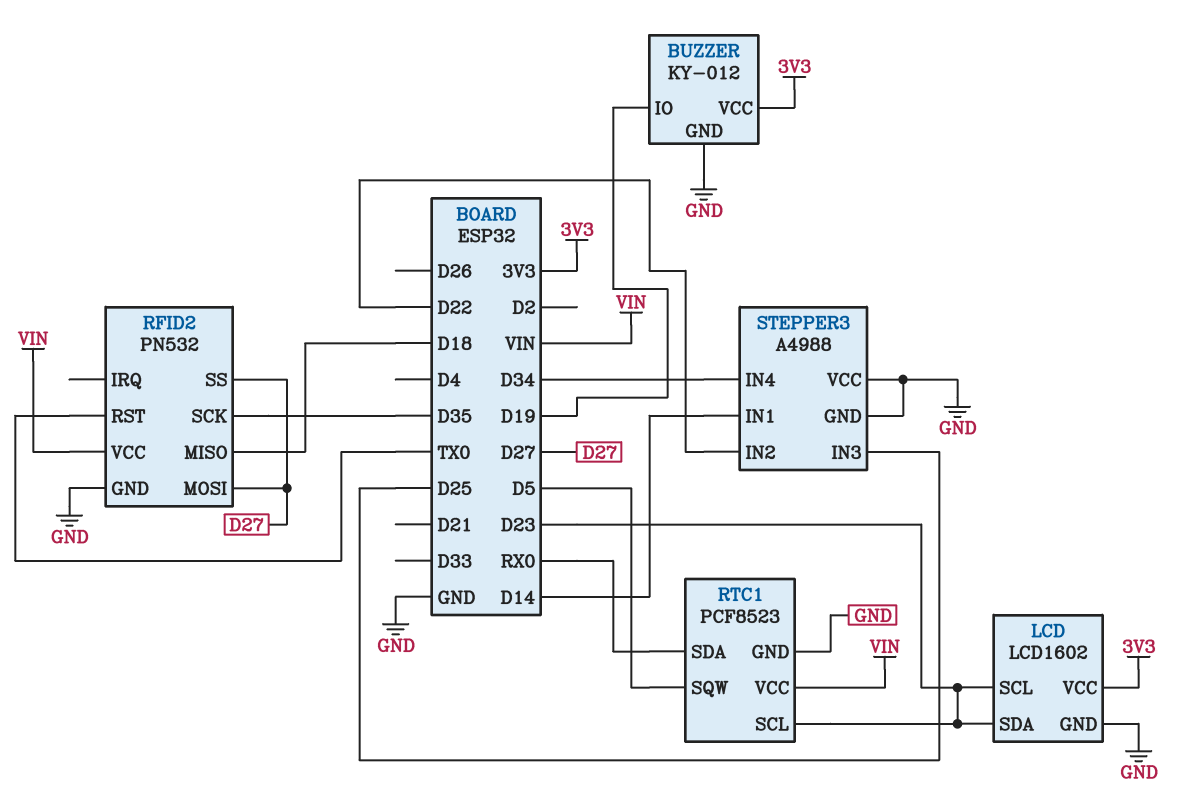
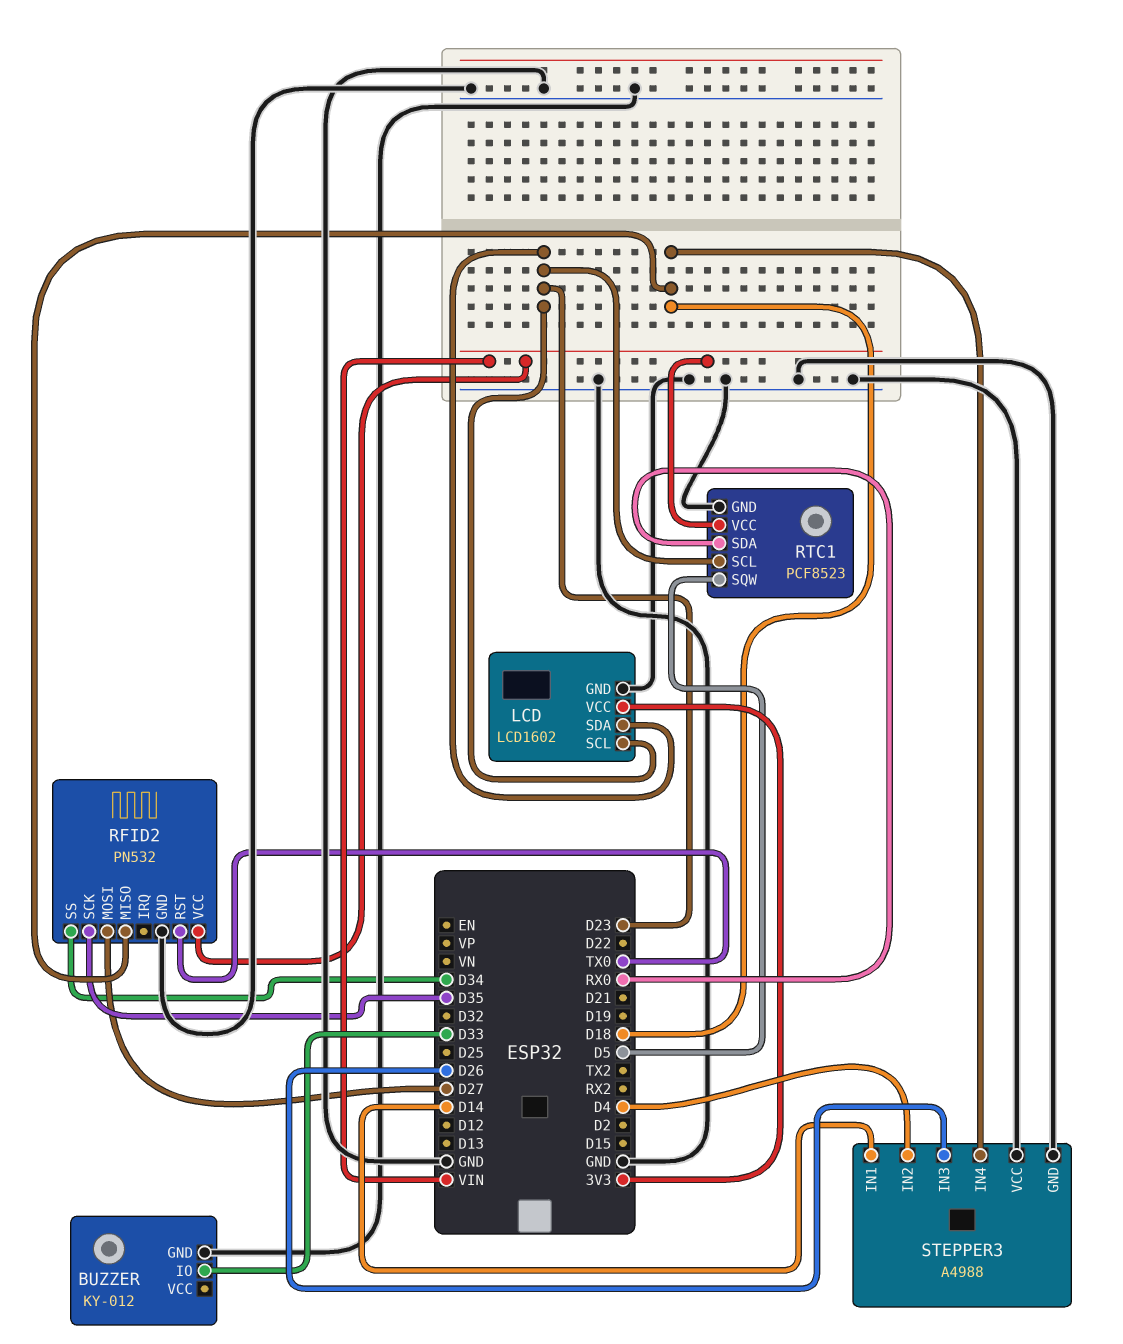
BUZZER pin IO: D19 -> D33
BUZZER pin VCC: 3V3 -> none
RFID2 pin SS: D27 -> D34
STEPPER3 pin IN2: D22 -> D4
STEPPER3 pin IN3: D25 -> D26
STEPPER3 pin IN4: D34 -> D18

